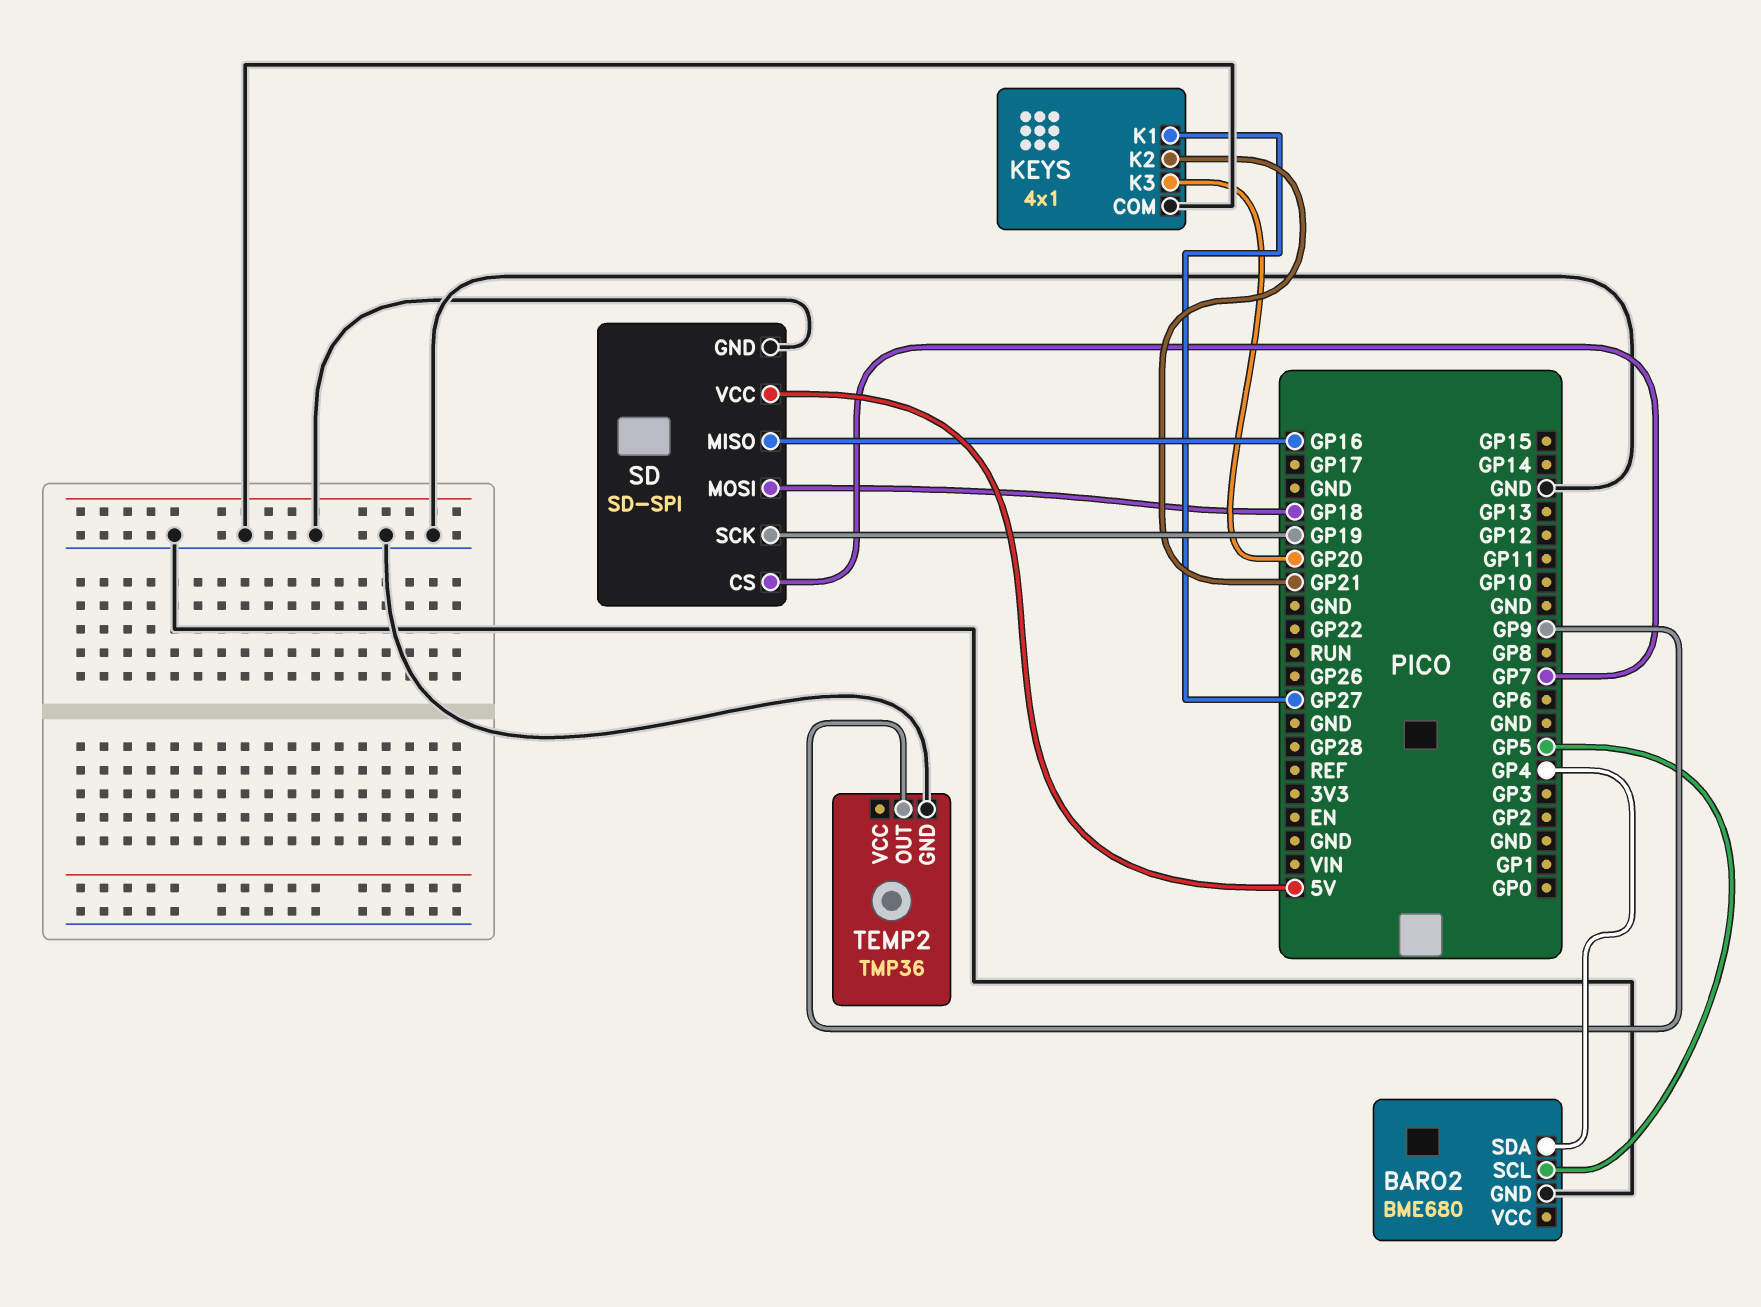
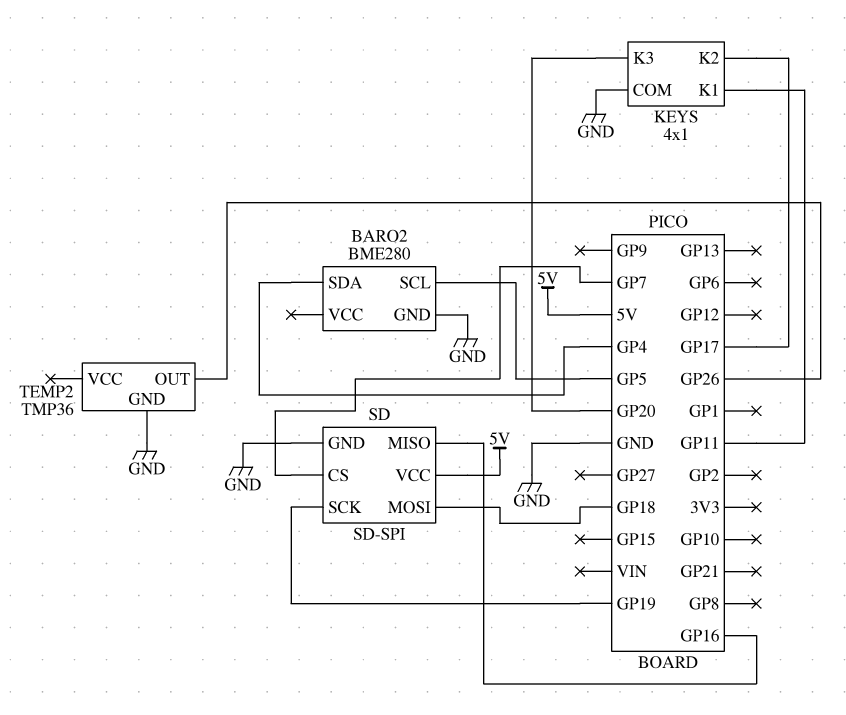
BARO2: BME680 -> BME280
KEYS pin K1: GP27 -> GP11
KEYS pin K2: GP21 -> GP17
TEMP2 pin OUT: GP9 -> GP26

